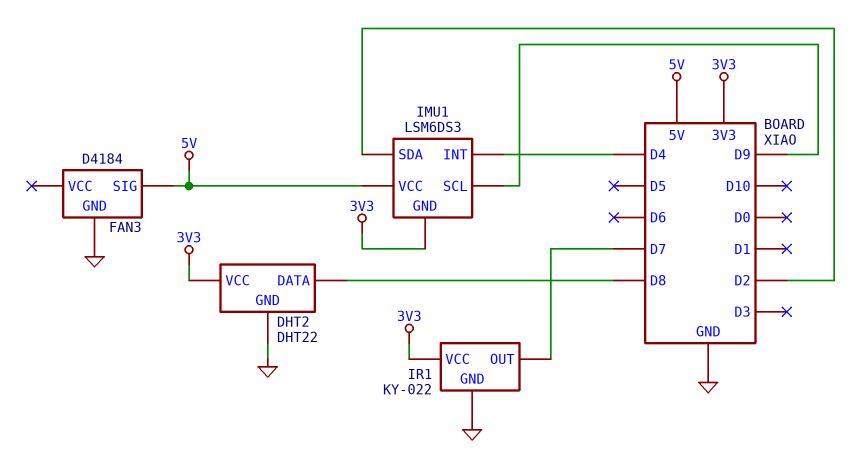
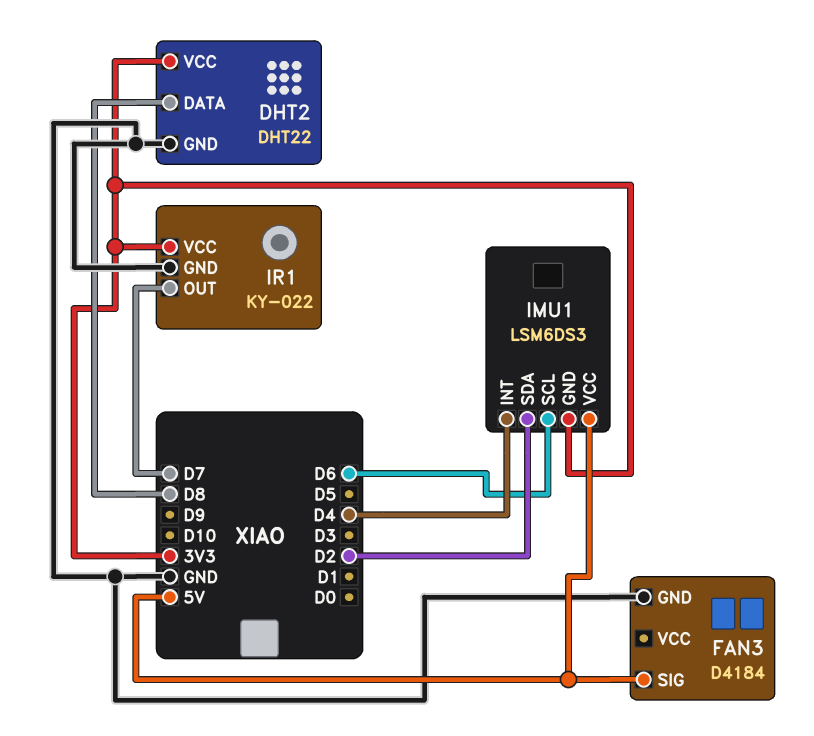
IMU1 pin SCL: D9 -> D6

